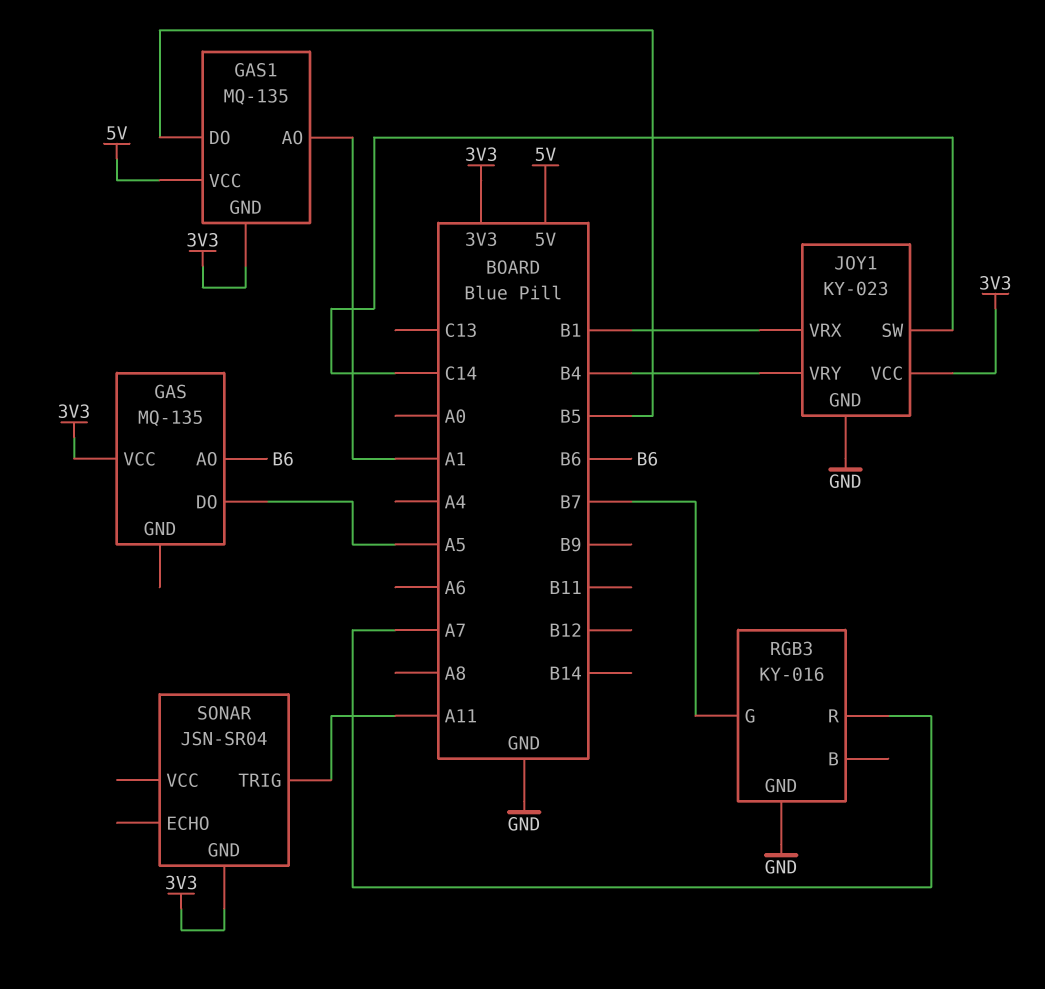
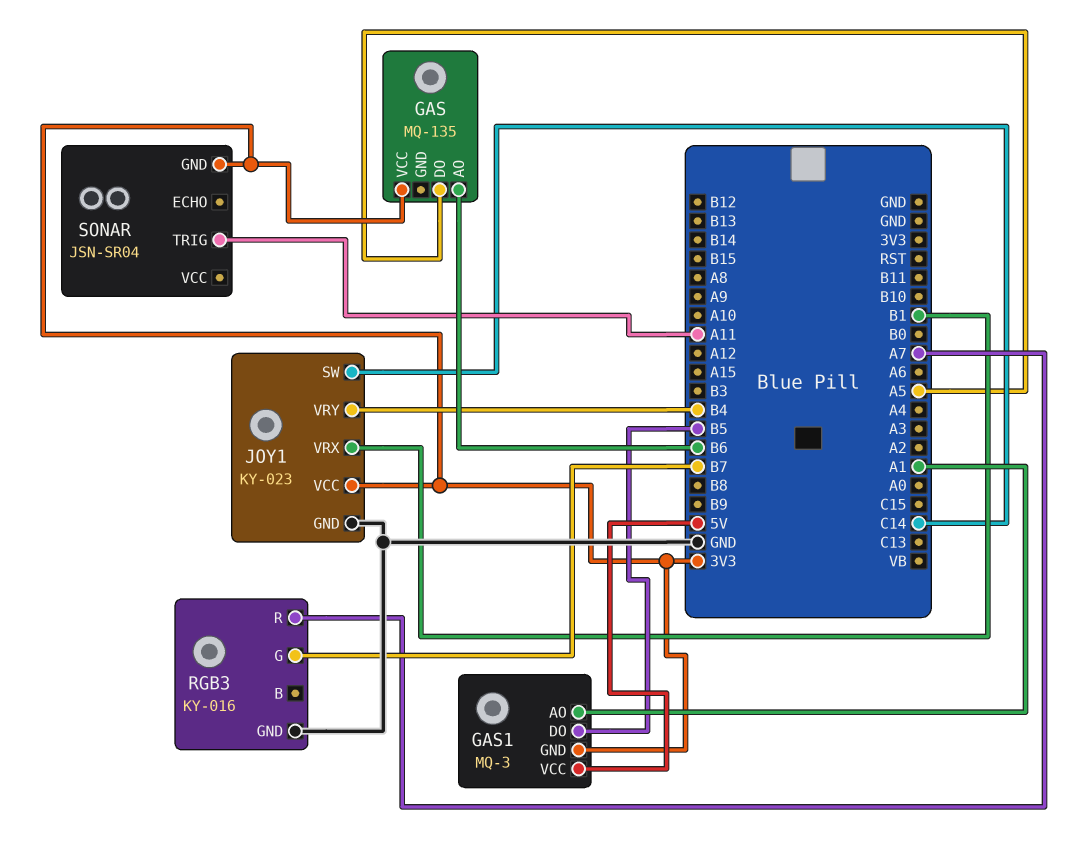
GAS1: MQ-135 -> MQ-3

